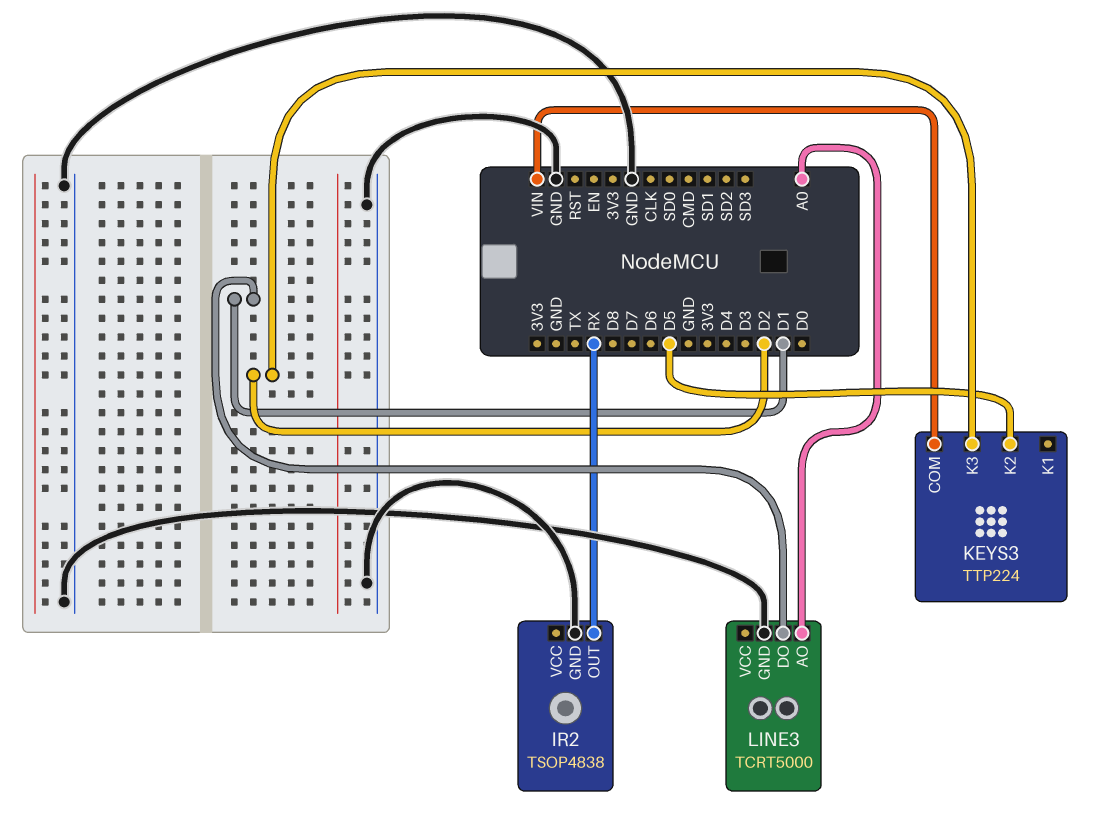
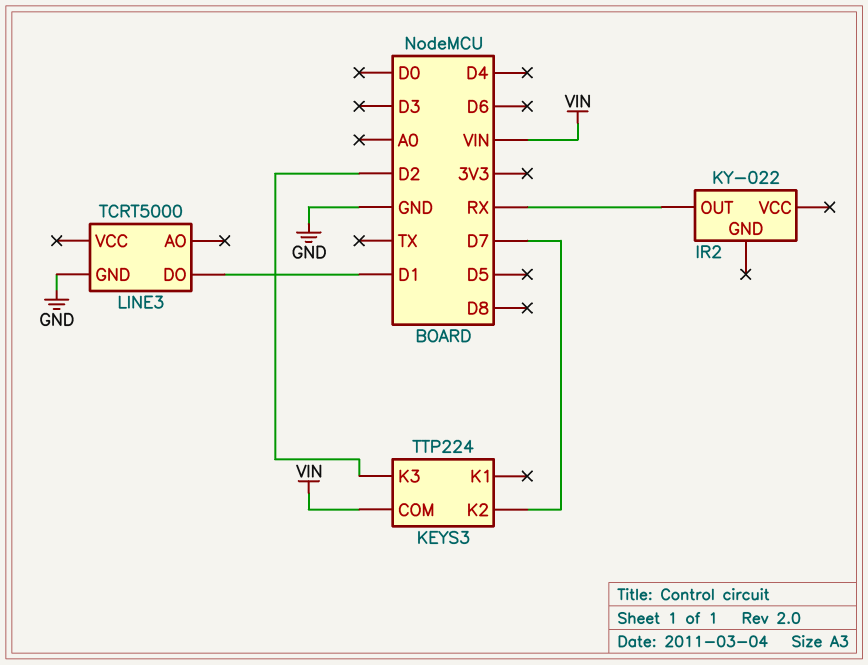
IR2: TSOP4838 -> KY-022
IR2 pin GND: GND -> none
KEYS3 pin K2: D5 -> D7
LINE3 pin AO: A0 -> none

